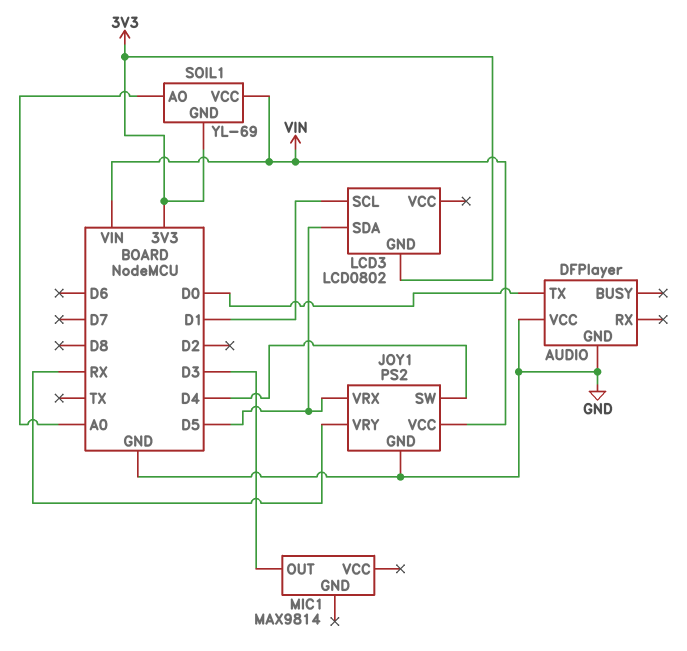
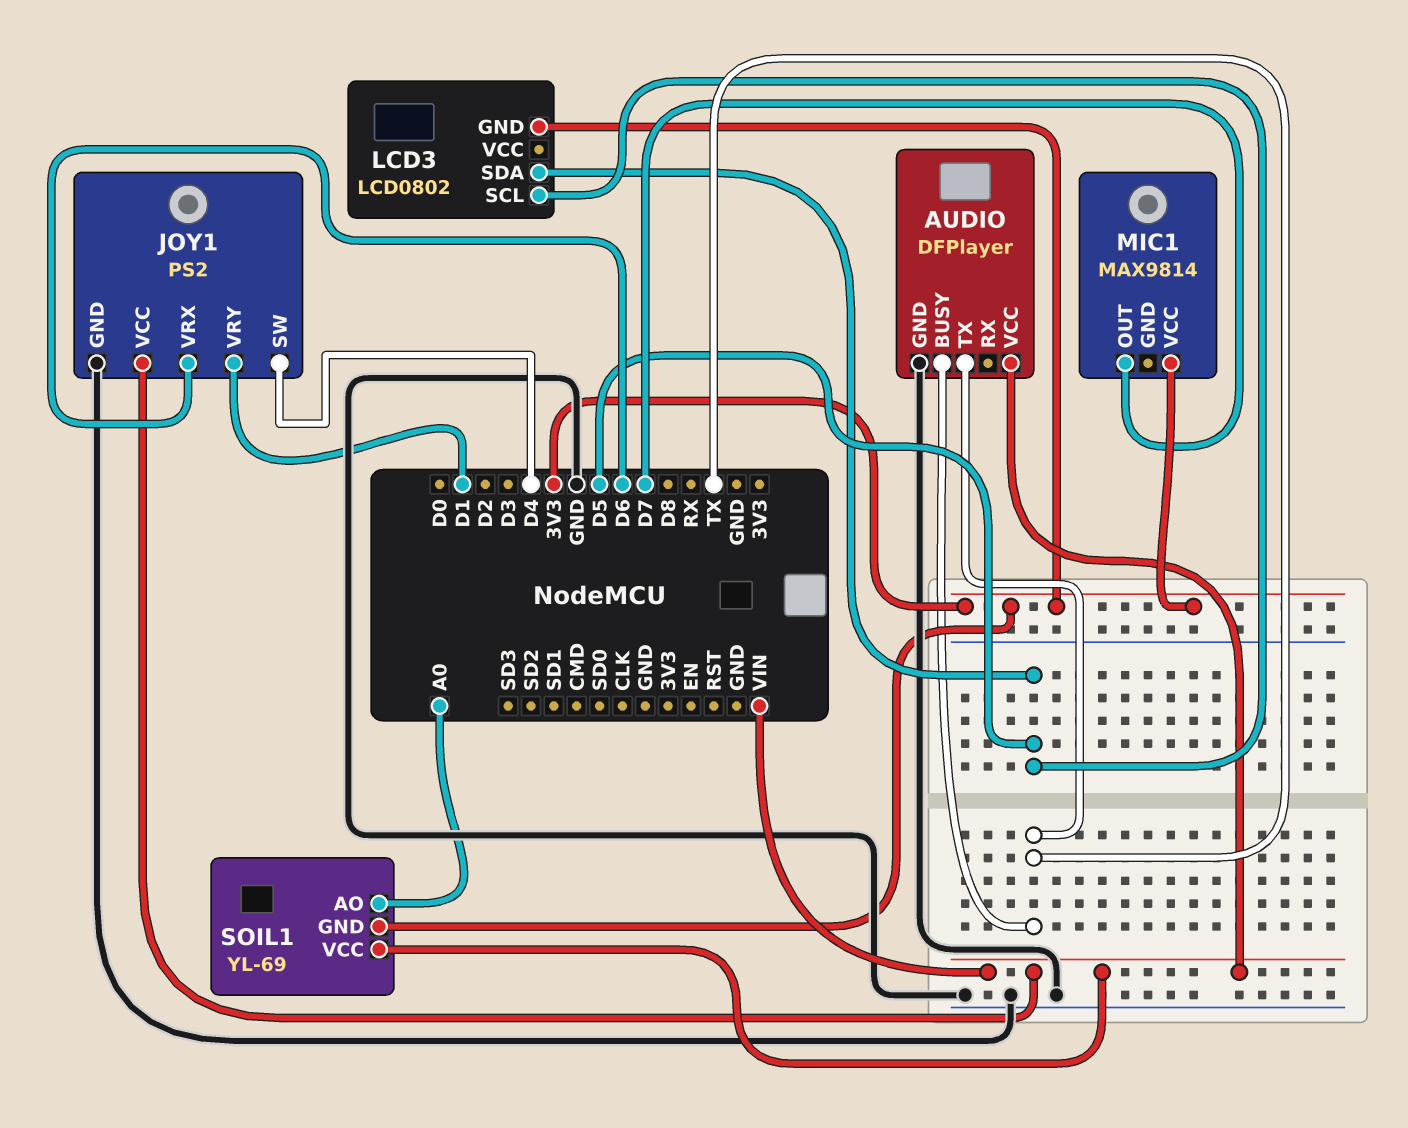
AUDIO pin BUSY: none -> TX
AUDIO pin TX: D0 -> TX
AUDIO pin VCC: GND -> VIN
JOY1 pin VRX: D5 -> D6
JOY1 pin VRY: RX -> D1
LCD3 pin SCL: D1 -> D5
MIC1 pin OUT: D3 -> D7
MIC1 pin VCC: none -> 3V3

